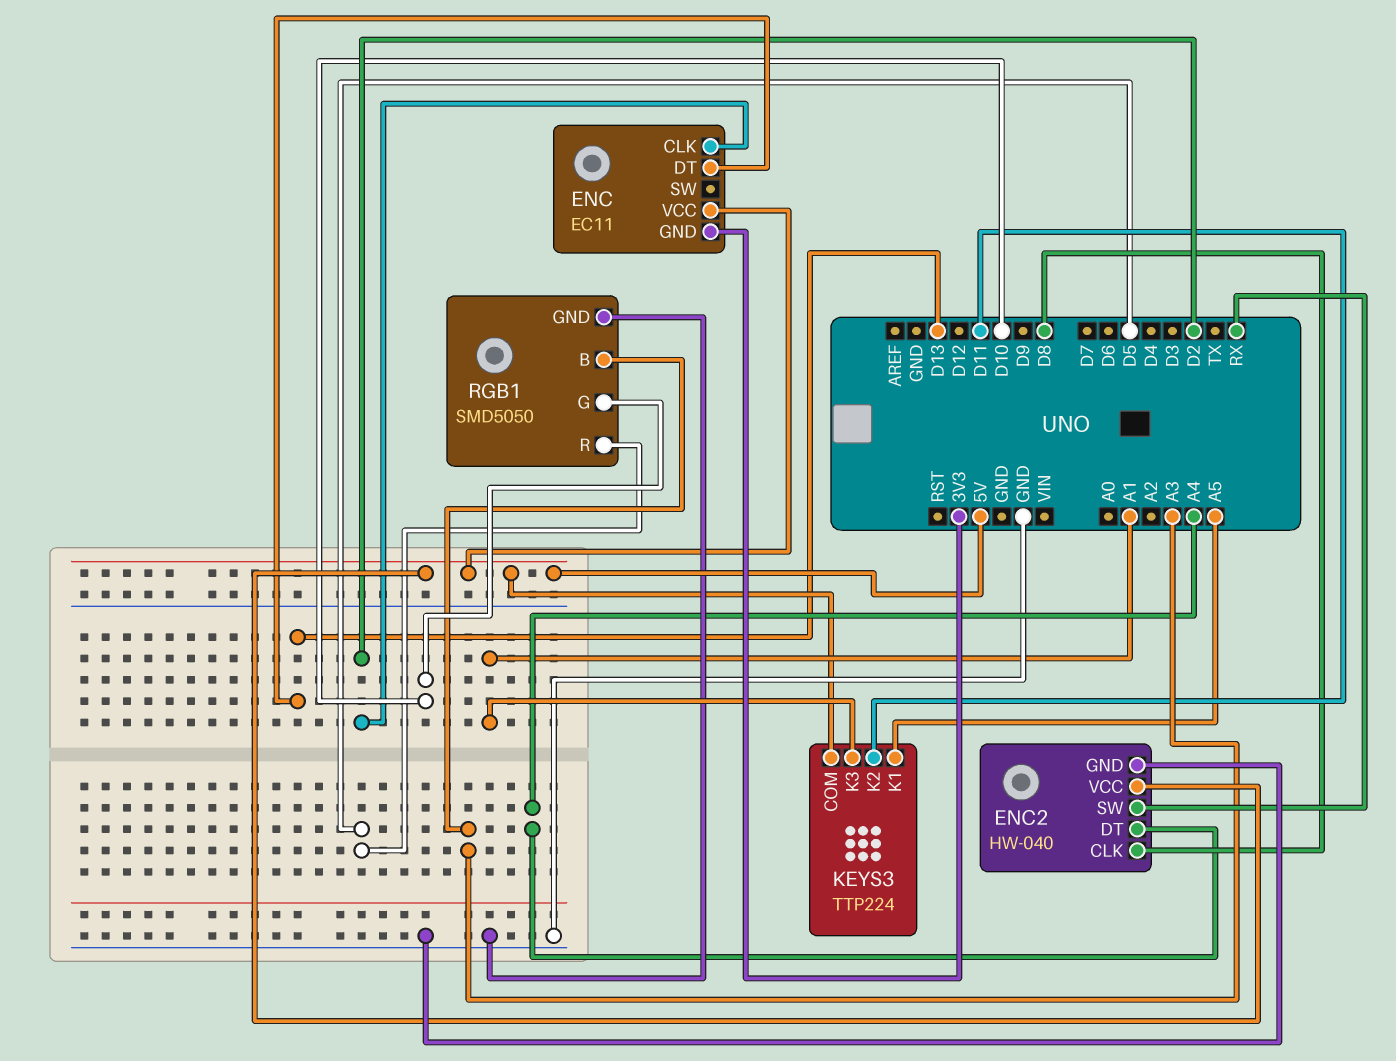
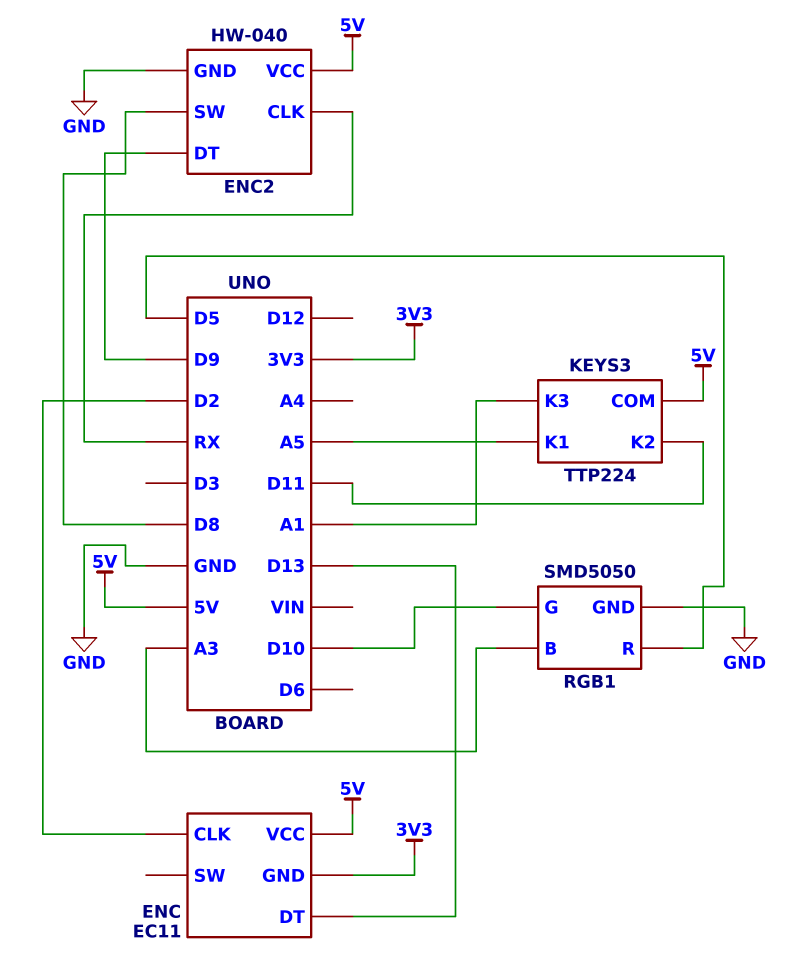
ENC2 pin CLK: D8 -> RX
ENC2 pin DT: A4 -> D9
ENC2 pin SW: RX -> D8

